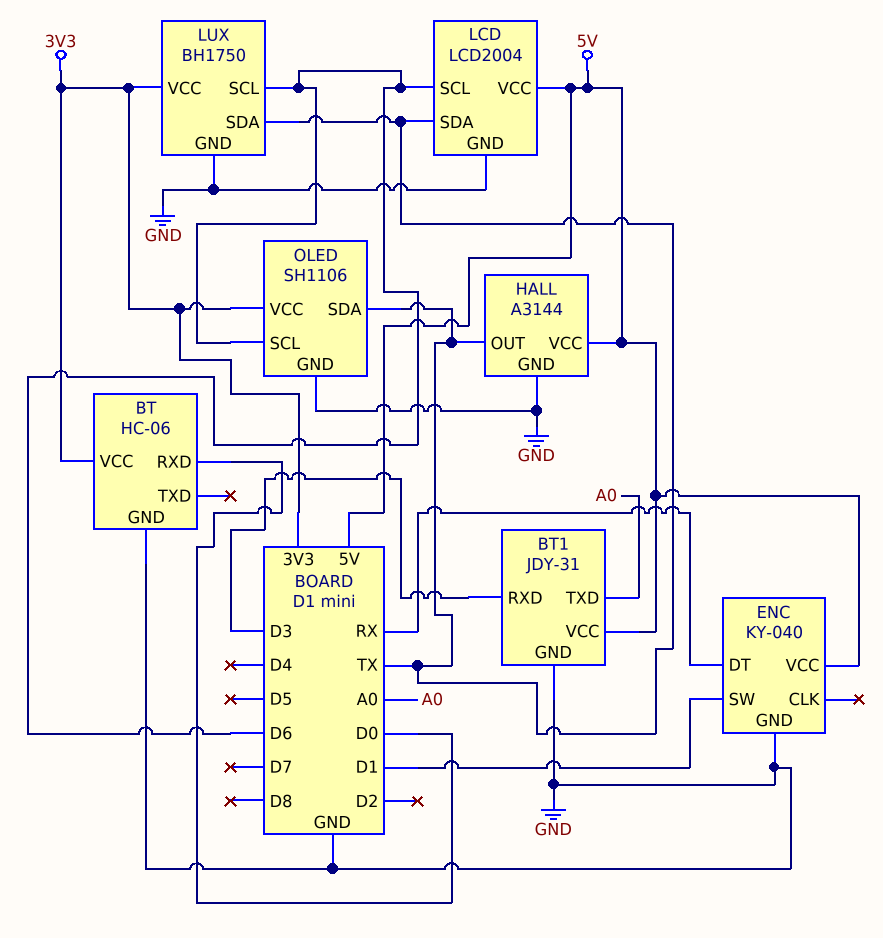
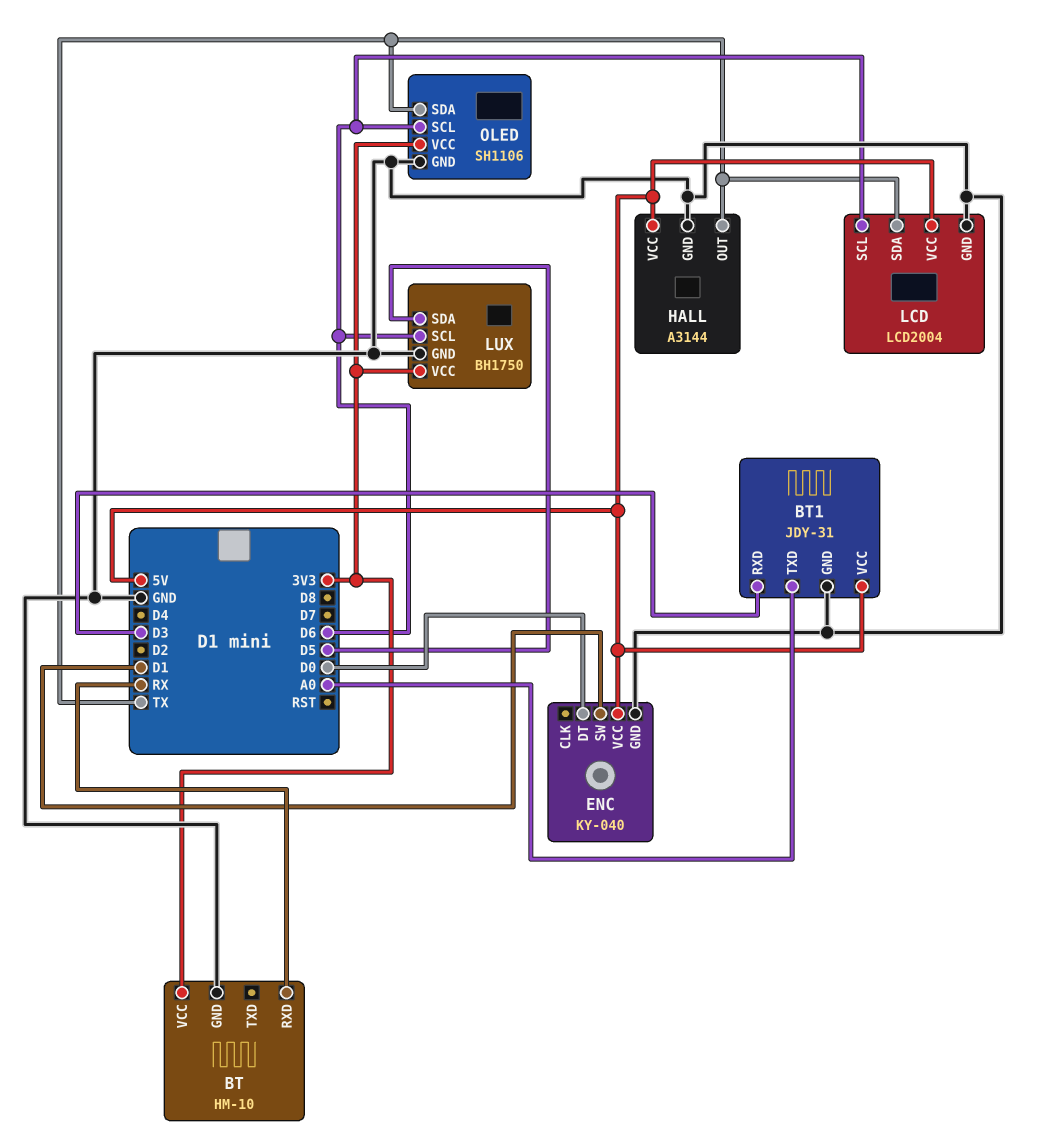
BT: HC-06 -> HM-10
BT pin RXD: D0 -> RX
ENC pin DT: RX -> D0
LUX pin SDA: TX -> D5

